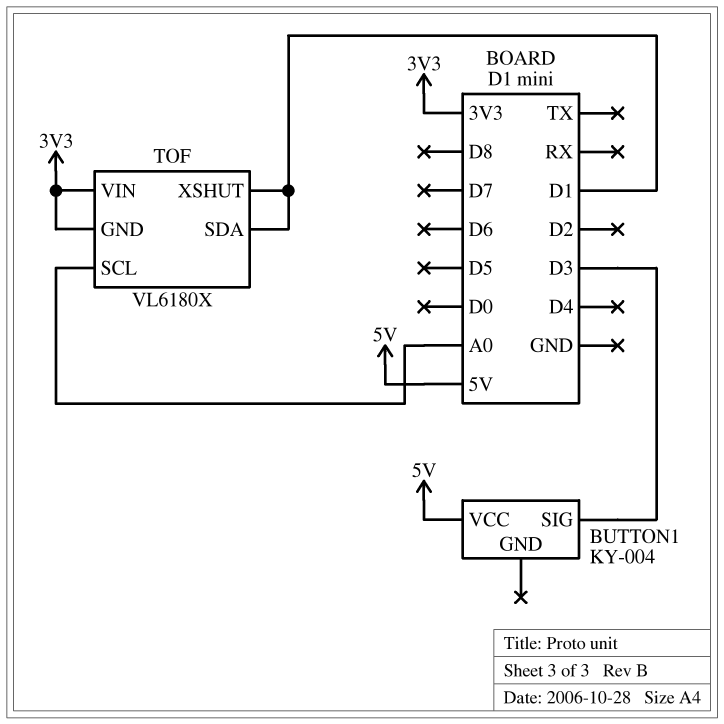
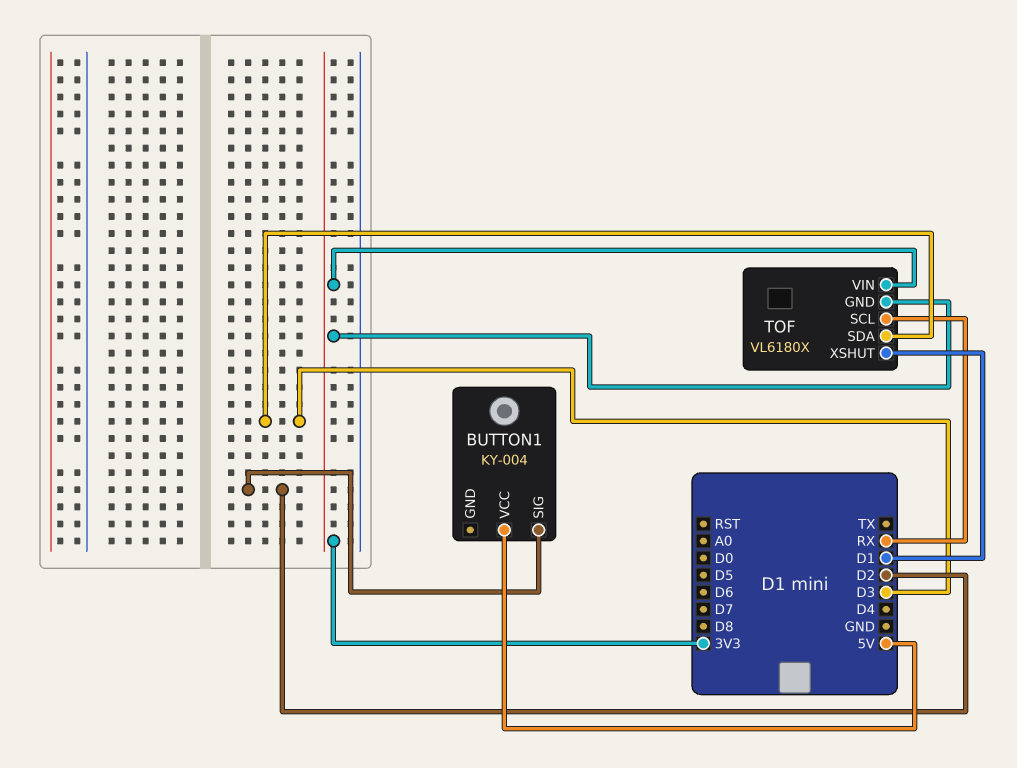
BUTTON1 pin SIG: D3 -> D2
TOF pin SCL: A0 -> RX
TOF pin SDA: D1 -> D3

